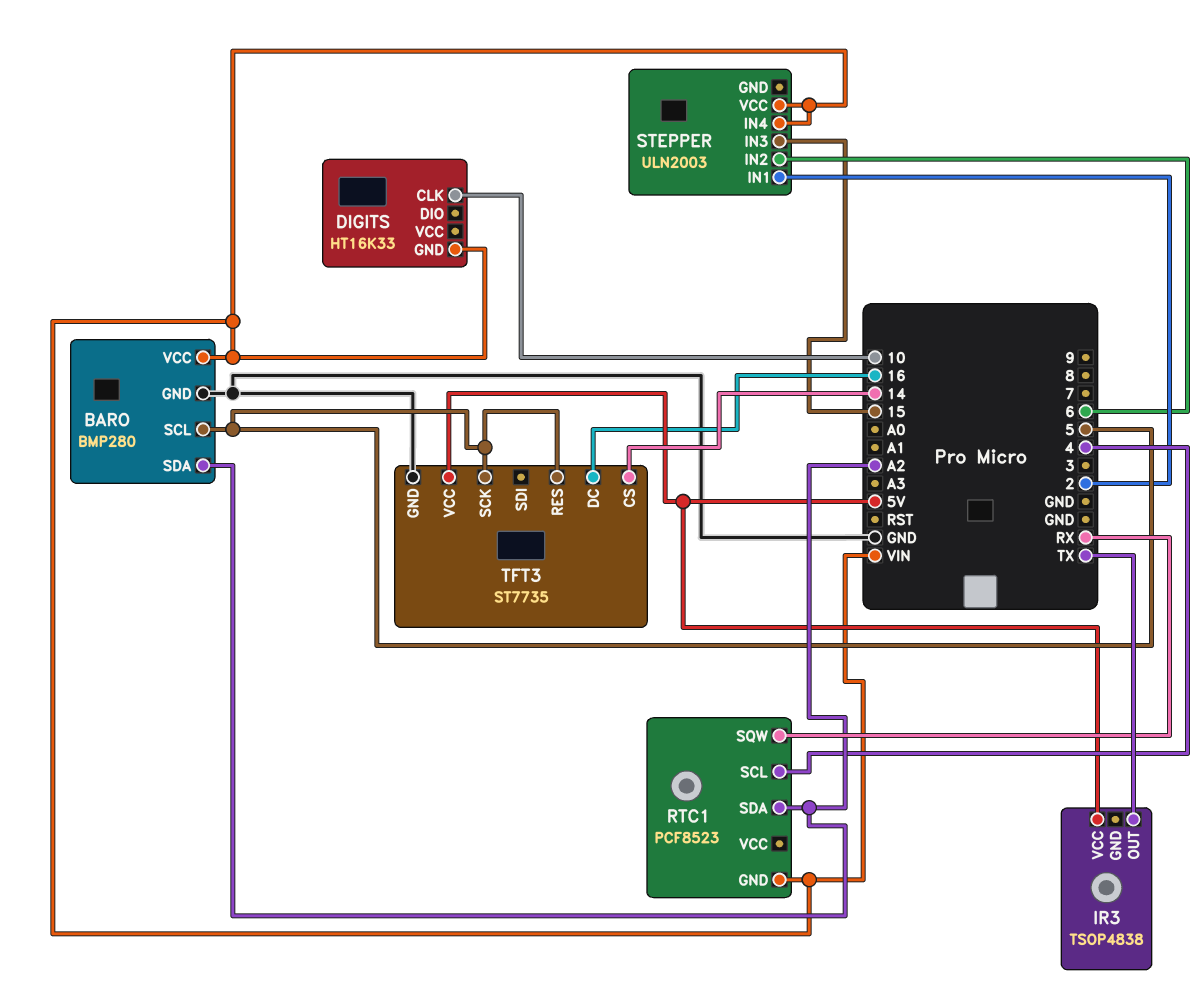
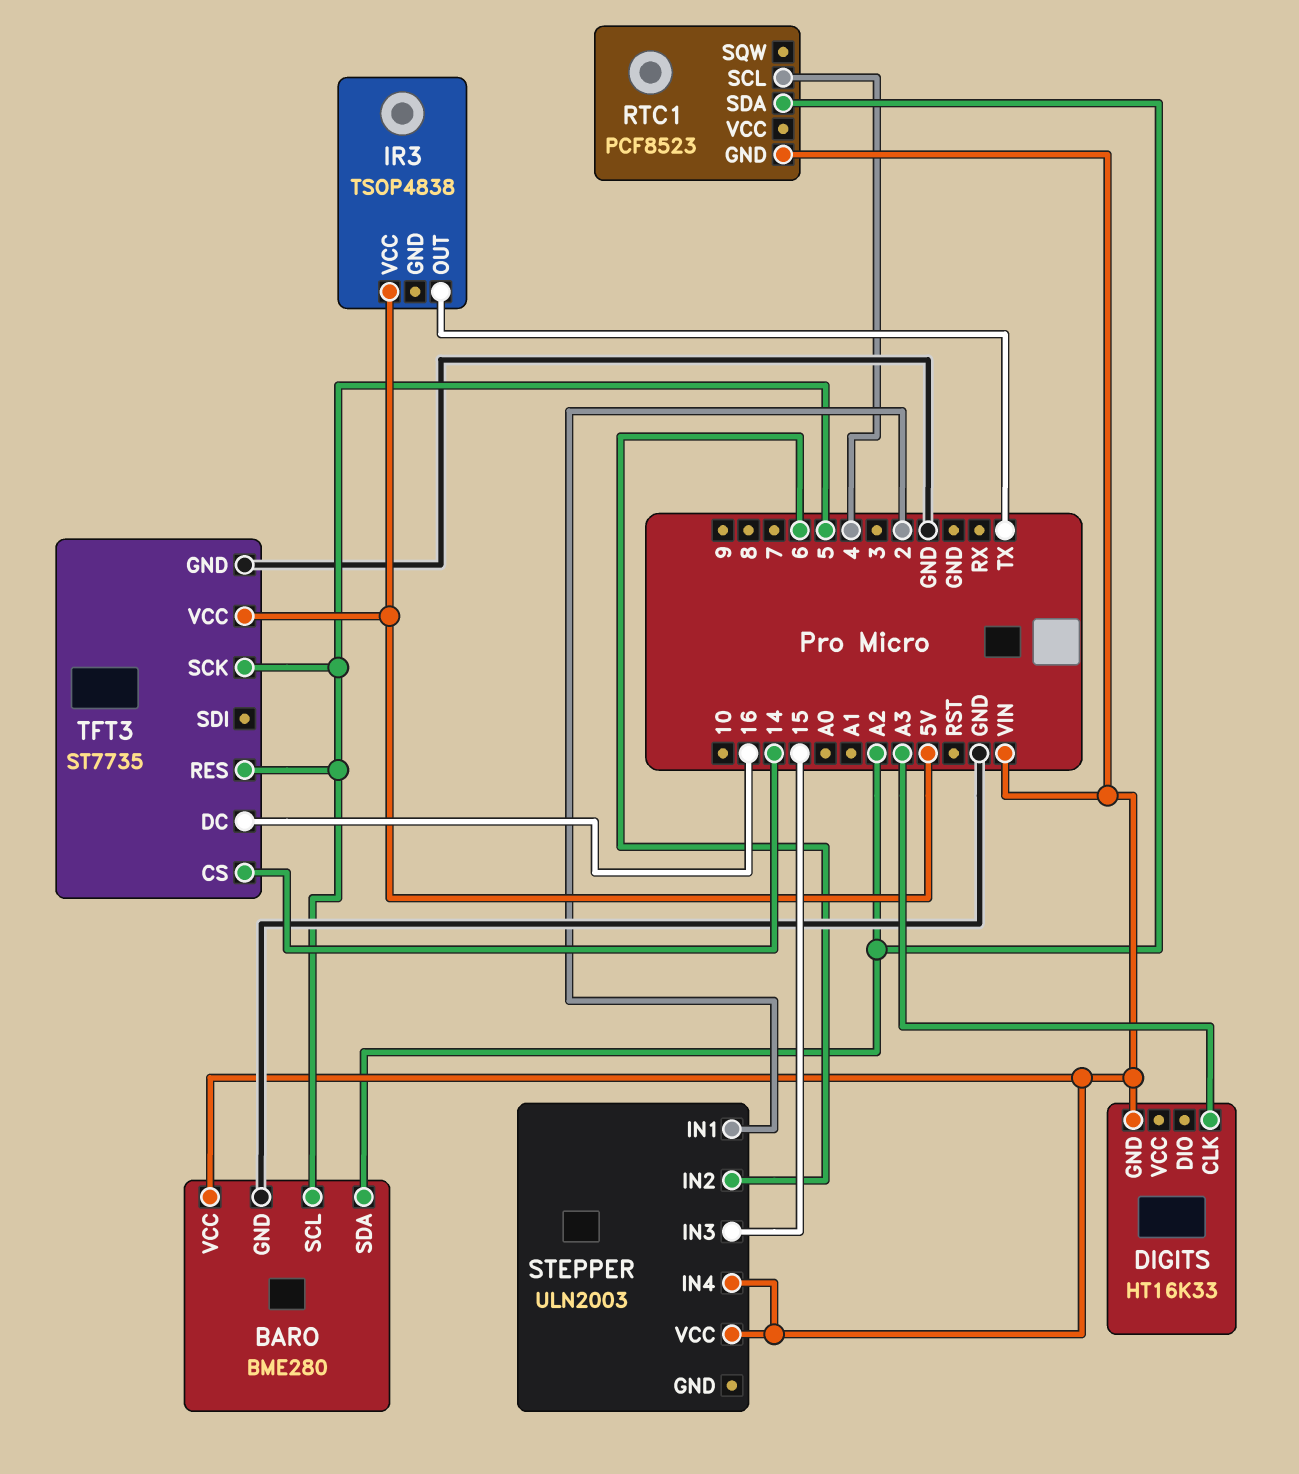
BARO: BMP280 -> BME280
DIGITS pin CLK: 10 -> A3
RTC1 pin SQW: RX -> none

